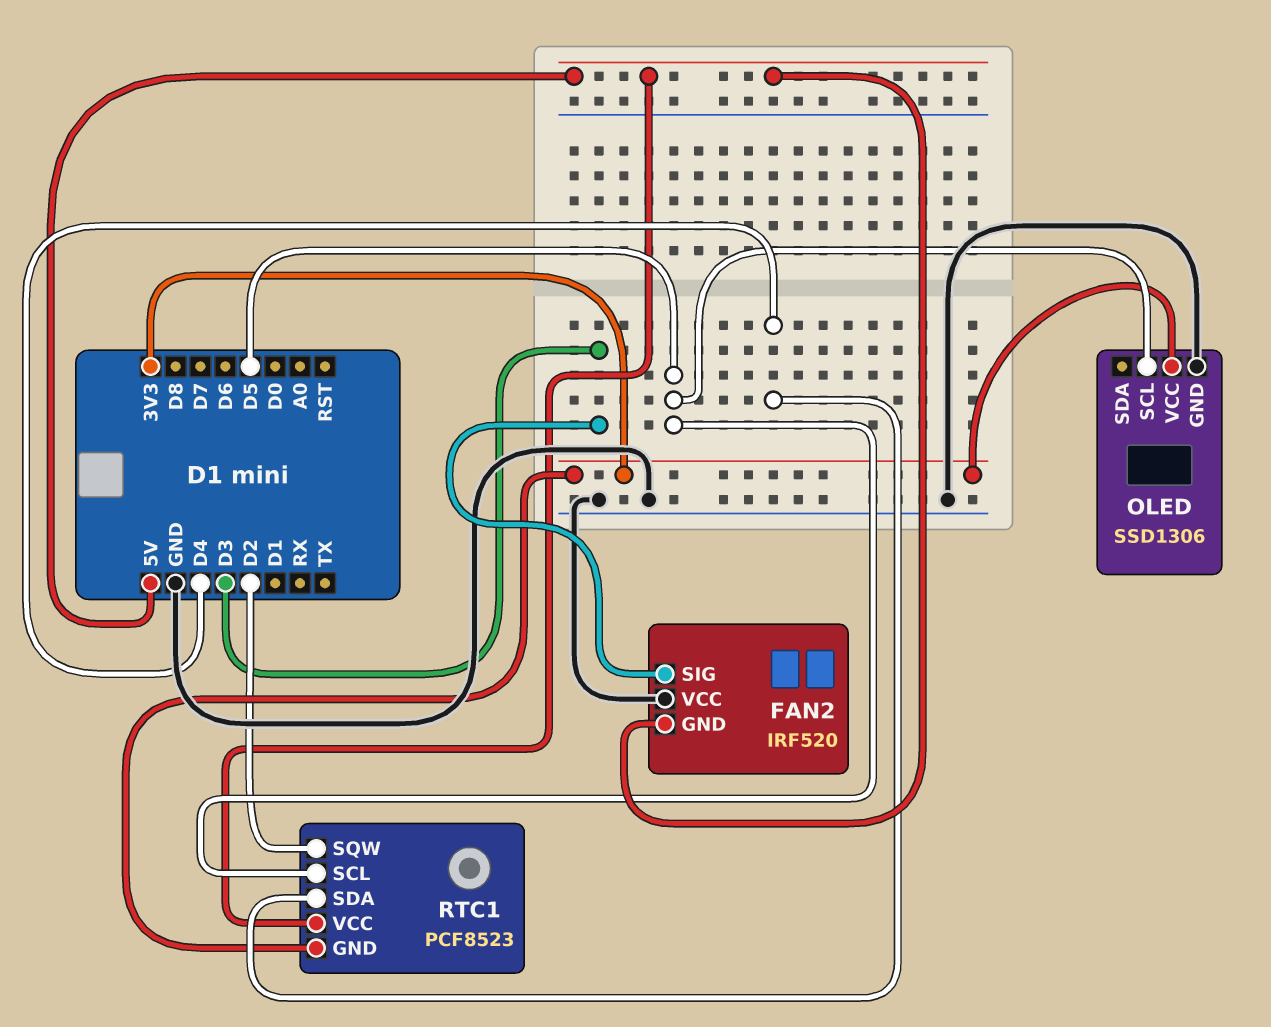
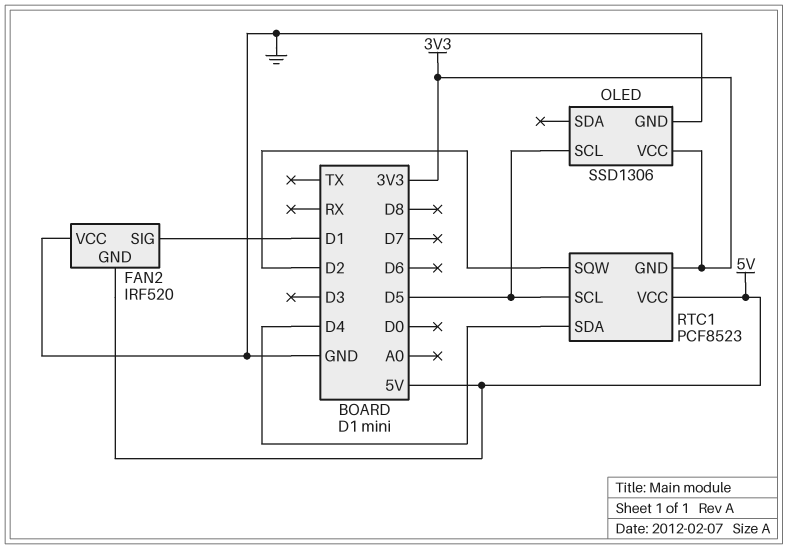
FAN2 pin SIG: D3 -> D1

